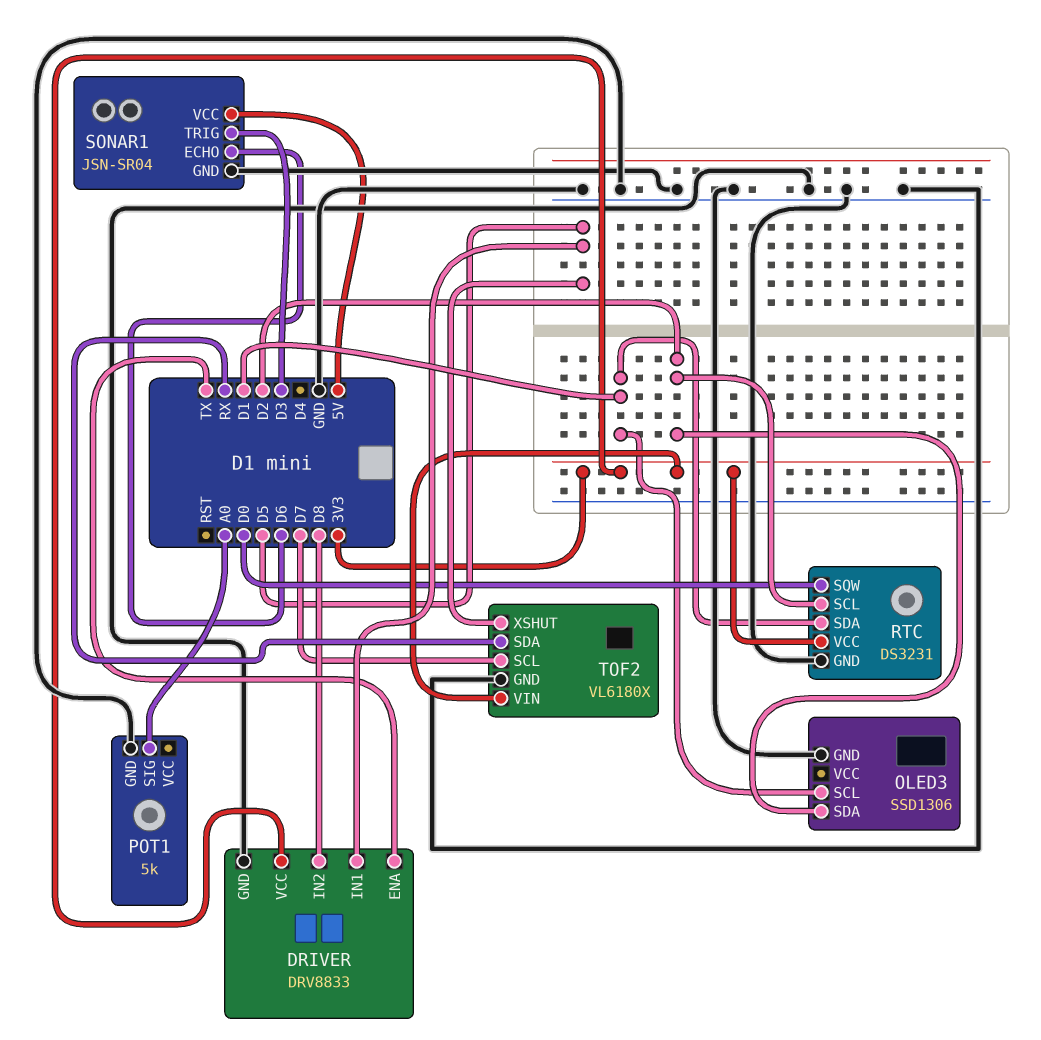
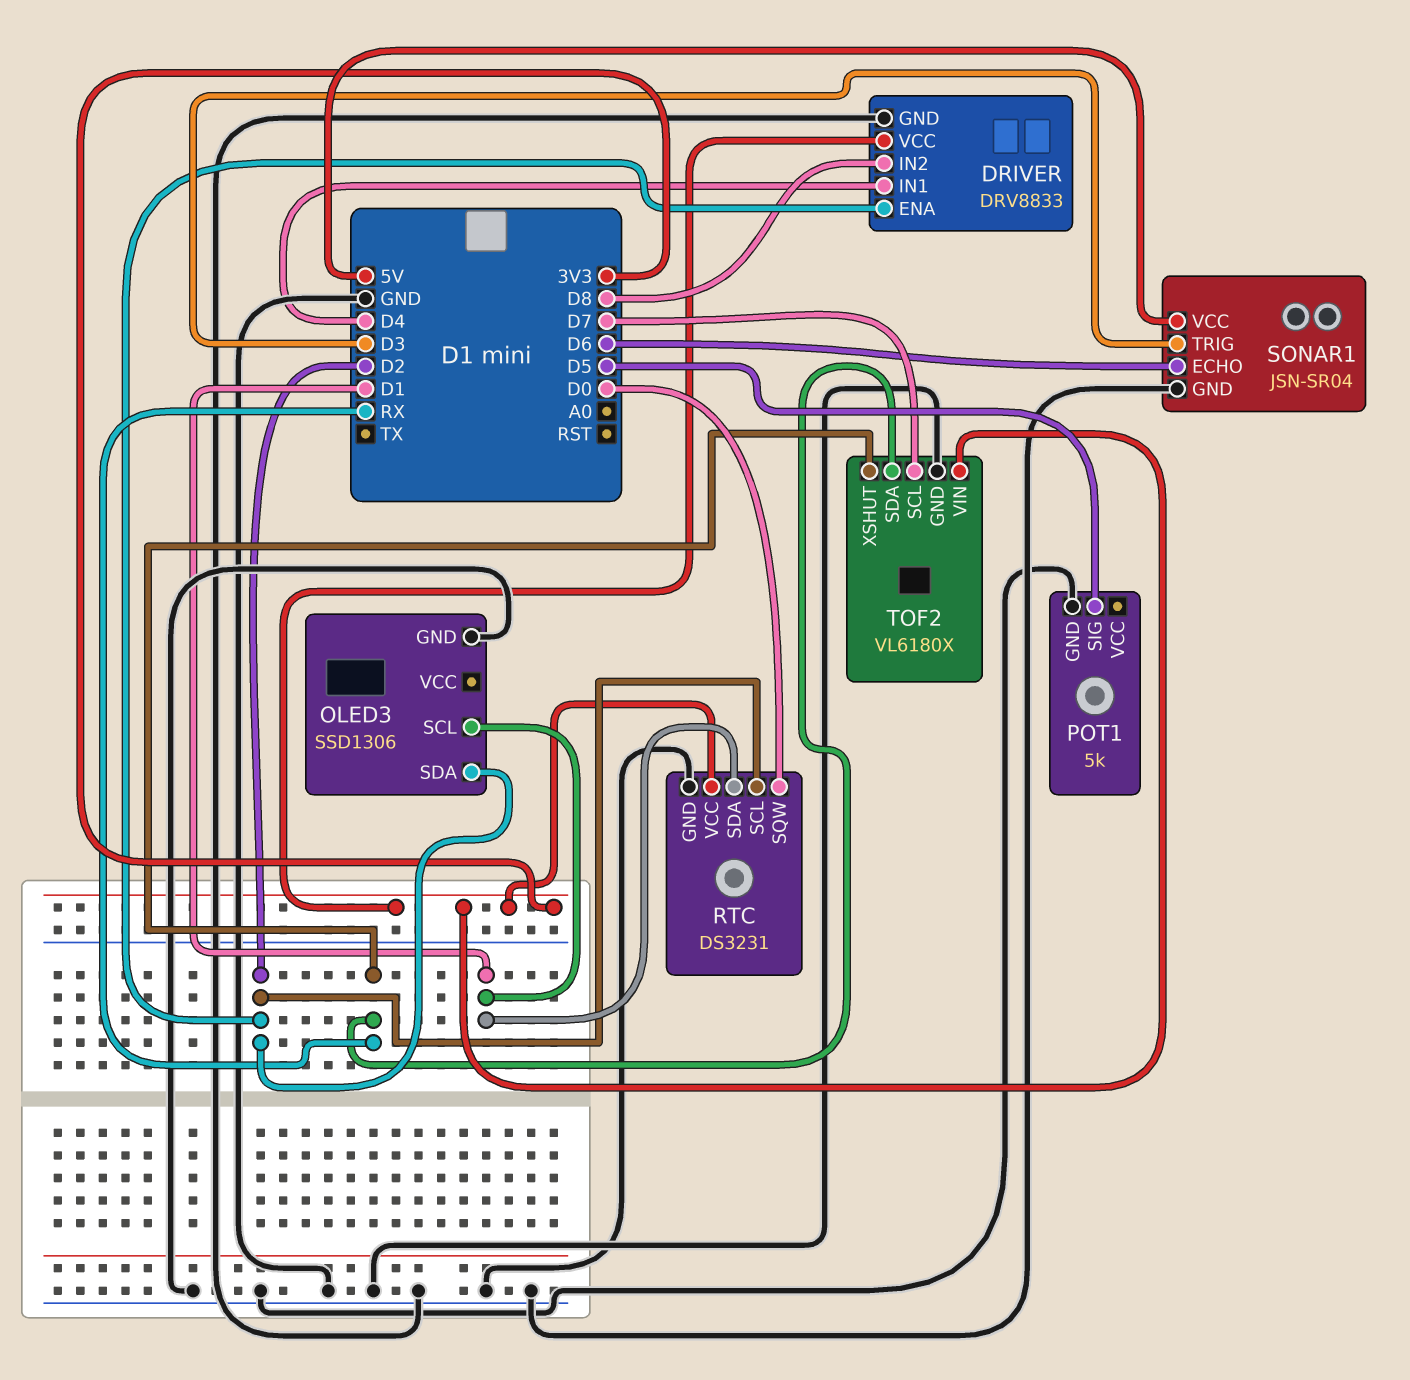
DRIVER pin ENA: TX -> D2
DRIVER pin IN1: D5 -> D4
POT1 pin SIG: A0 -> D5
TOF2 pin XSHUT: D5 -> RX

